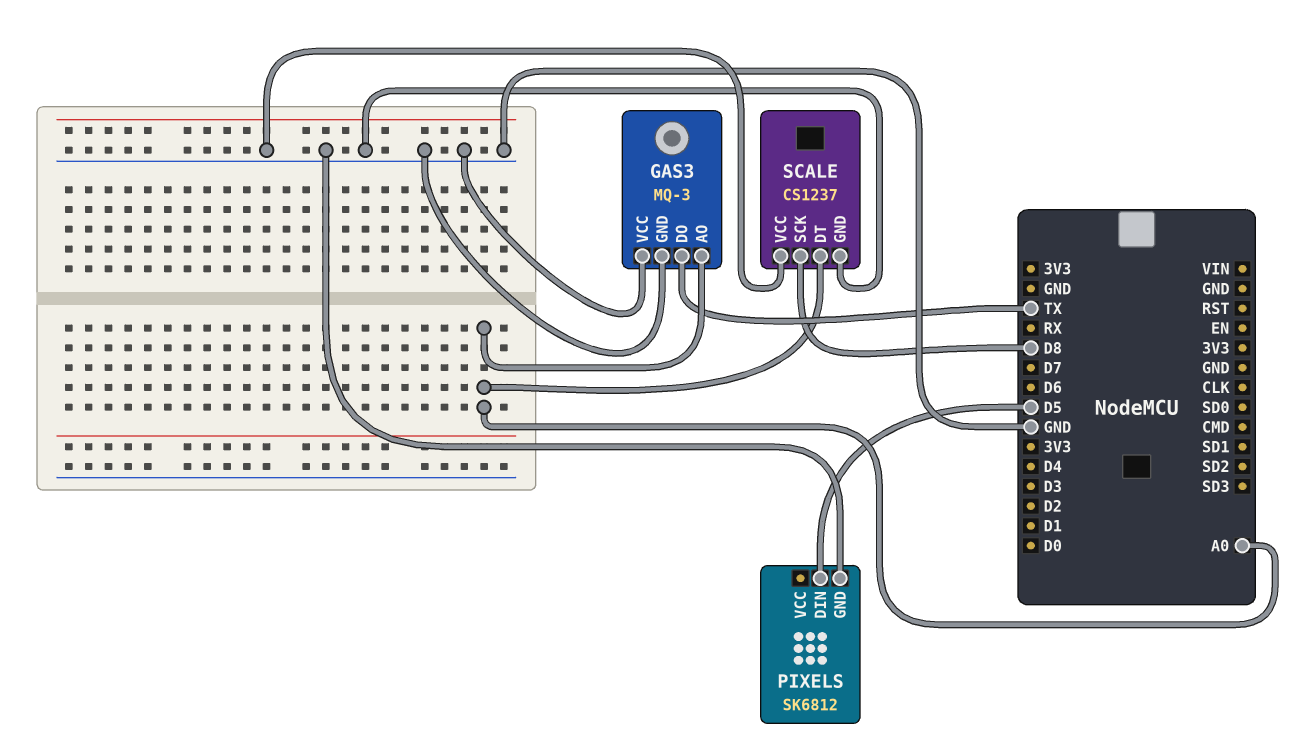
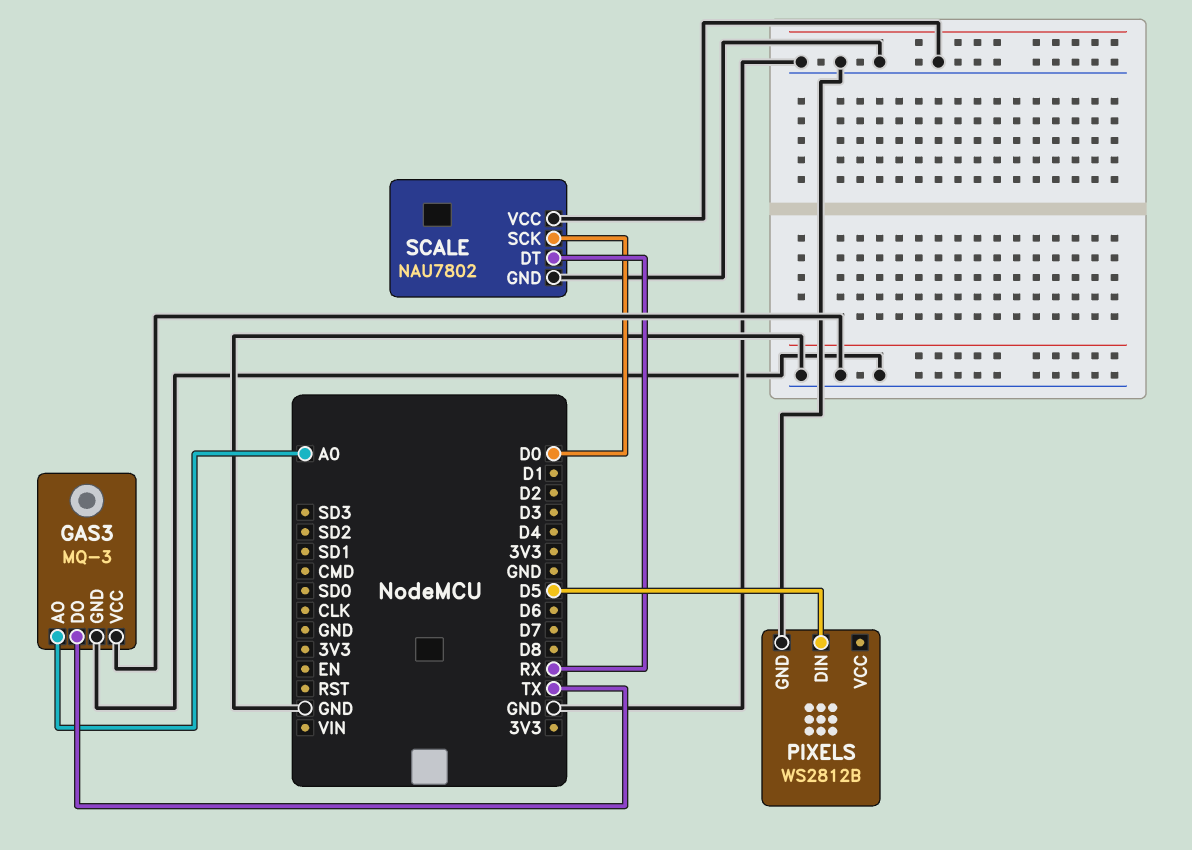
PIXELS: SK6812 -> WS2812B
SCALE: CS1237 -> NAU7802
SCALE pin DT: A0 -> RX
SCALE pin SCK: D8 -> D0

